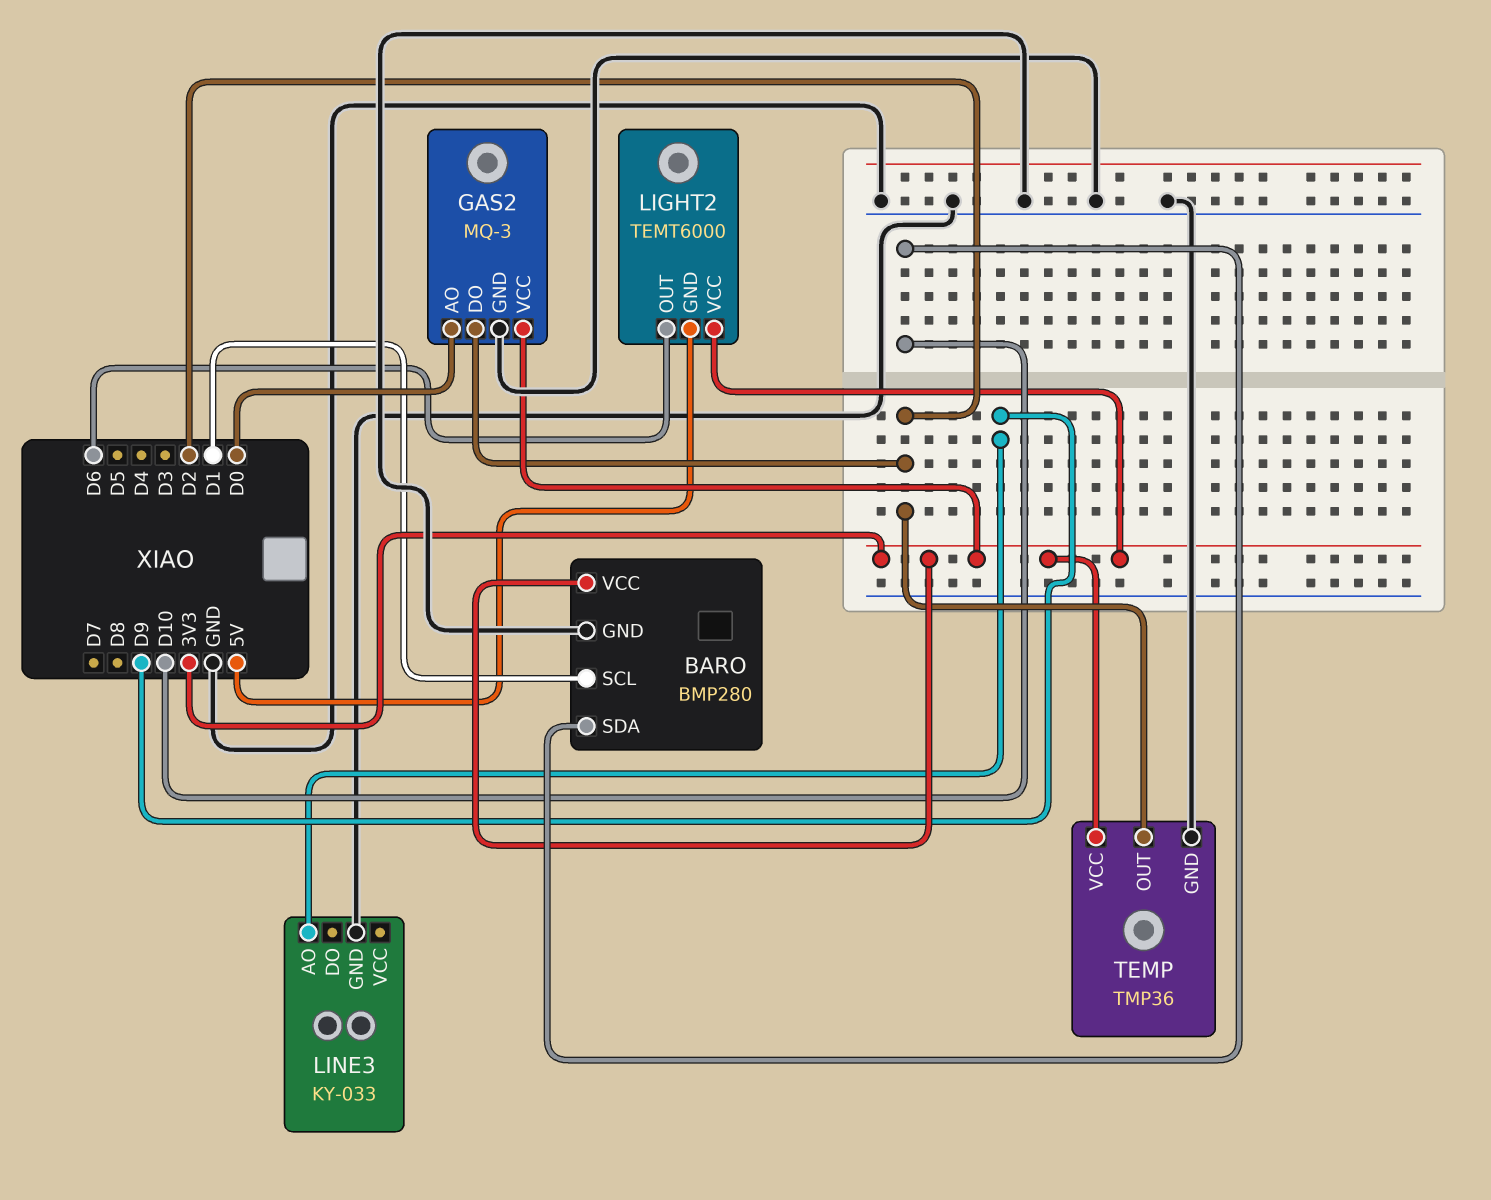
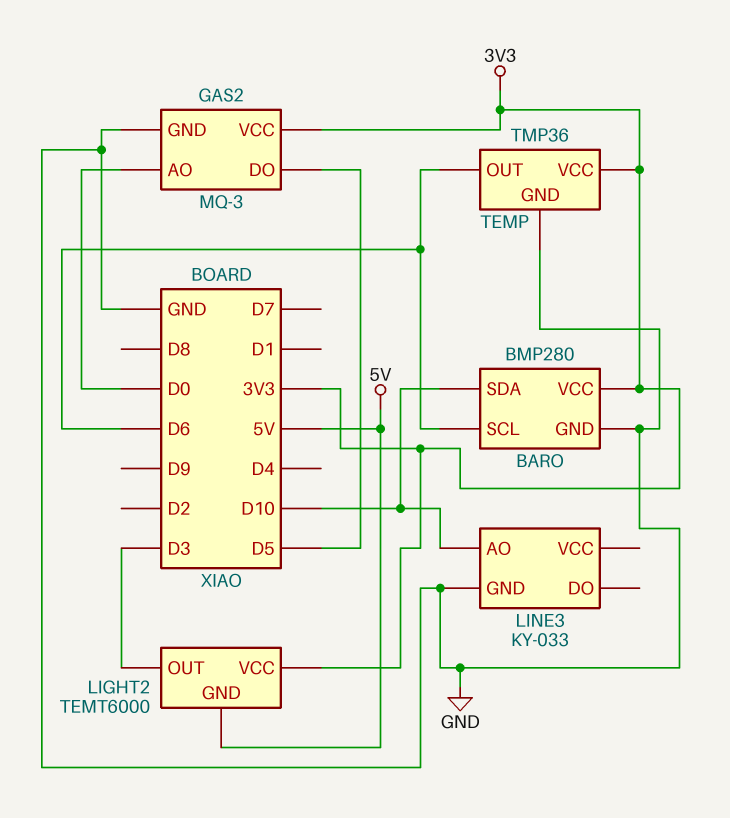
BARO pin SCL: D1 -> D6
GAS2 pin DO: D2 -> D5
LIGHT2 pin OUT: D6 -> D3
LINE3 pin AO: D9 -> D10
TEMP pin OUT: D2 -> D6

